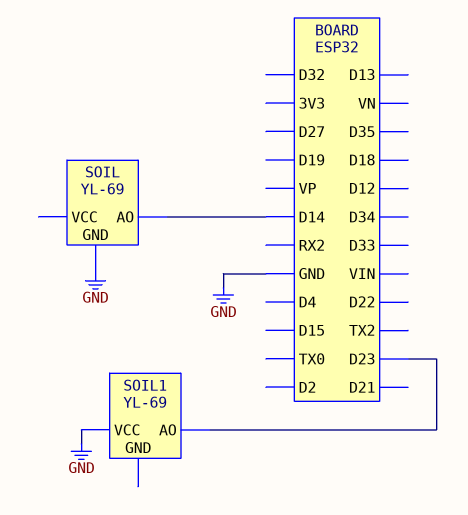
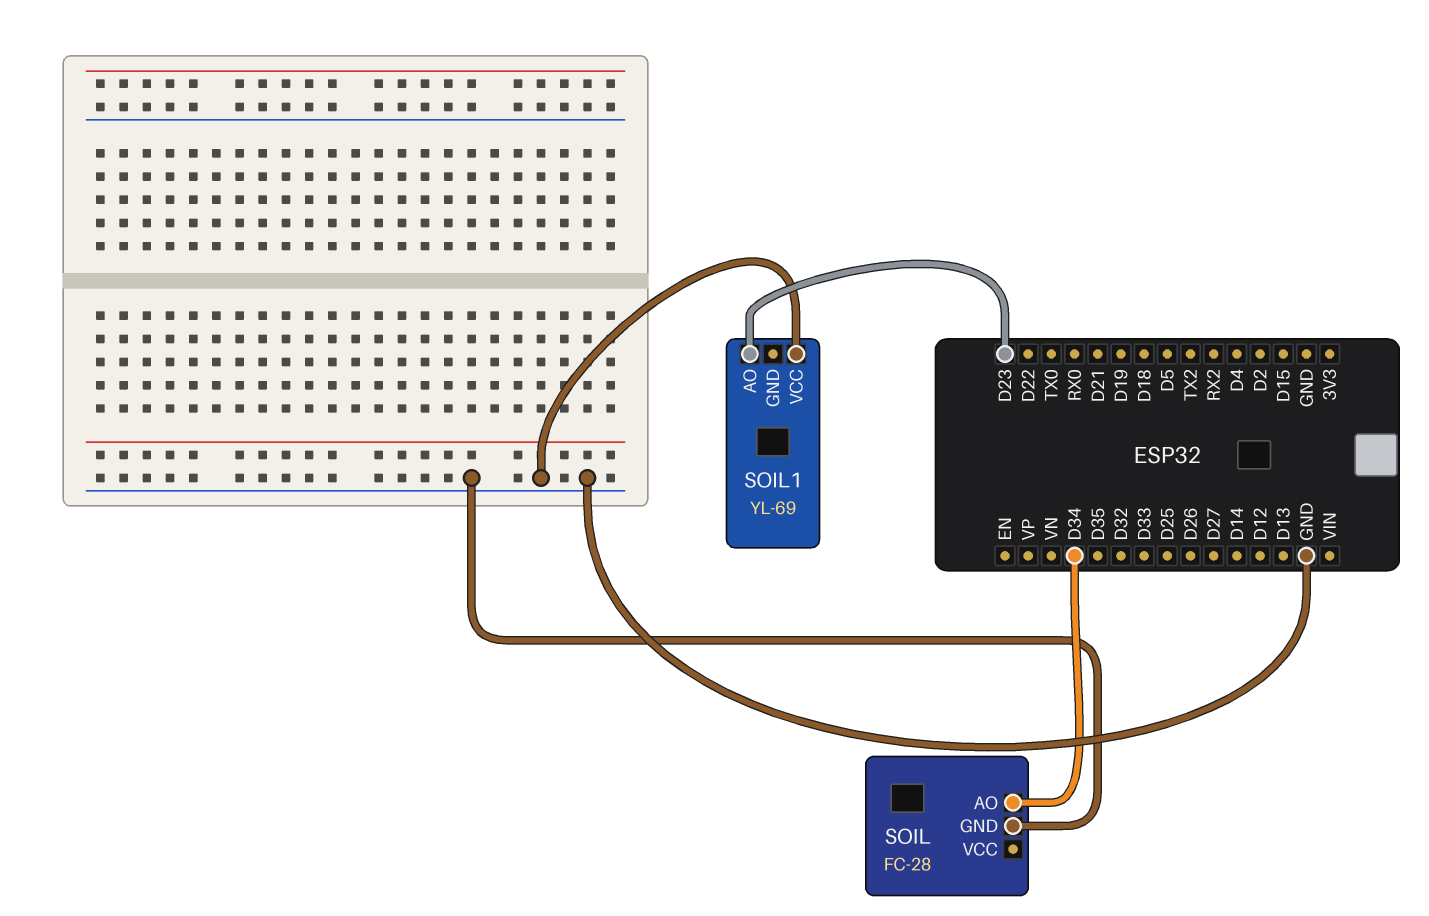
SOIL: YL-69 -> FC-28
SOIL pin AO: D14 -> D34

